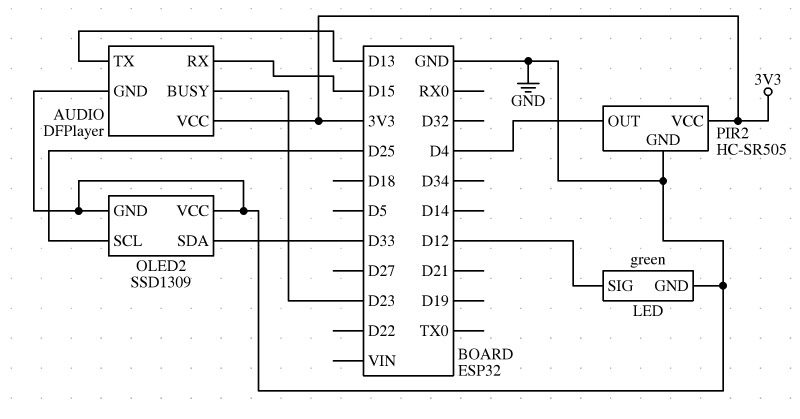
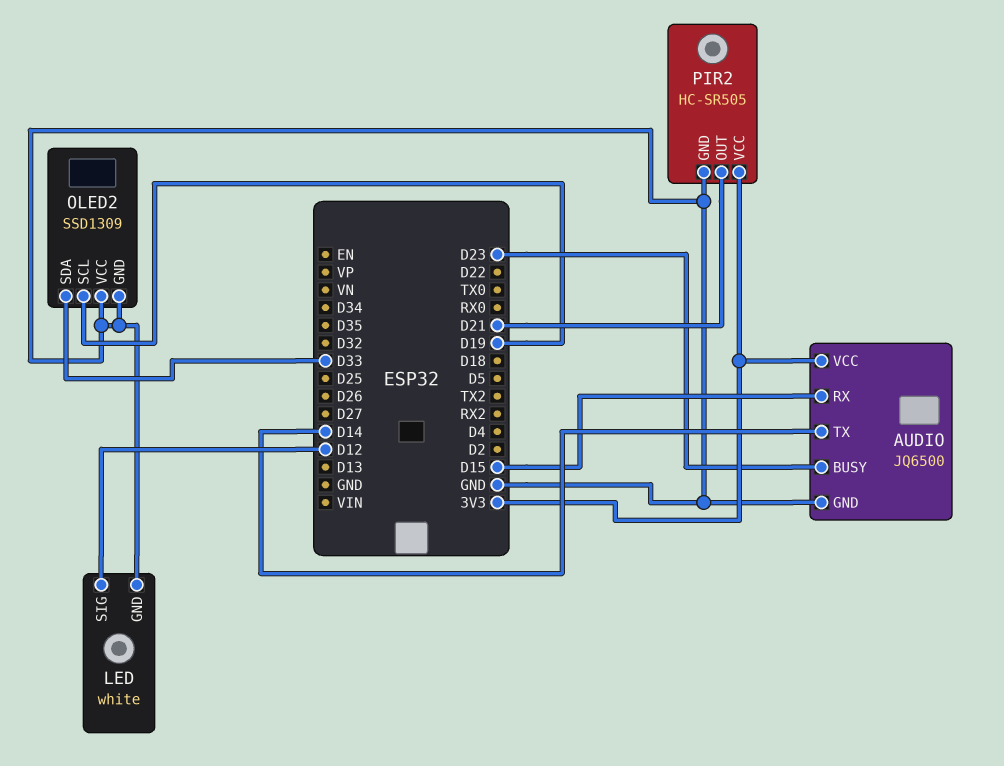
AUDIO: DFPlayer -> JQ6500
AUDIO pin TX: D13 -> D14
LED: green -> white
OLED2 pin SCL: D25 -> D19
PIR2 pin OUT: D4 -> D21

